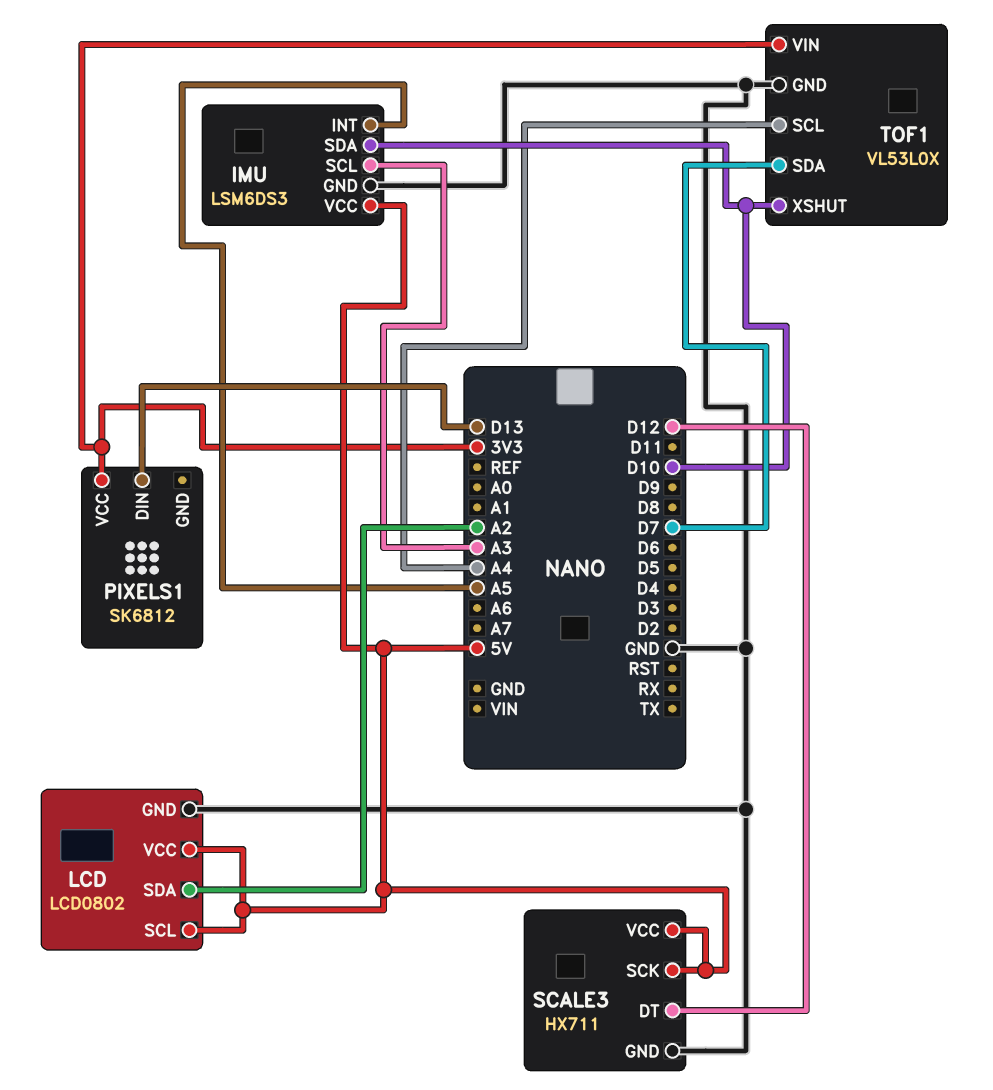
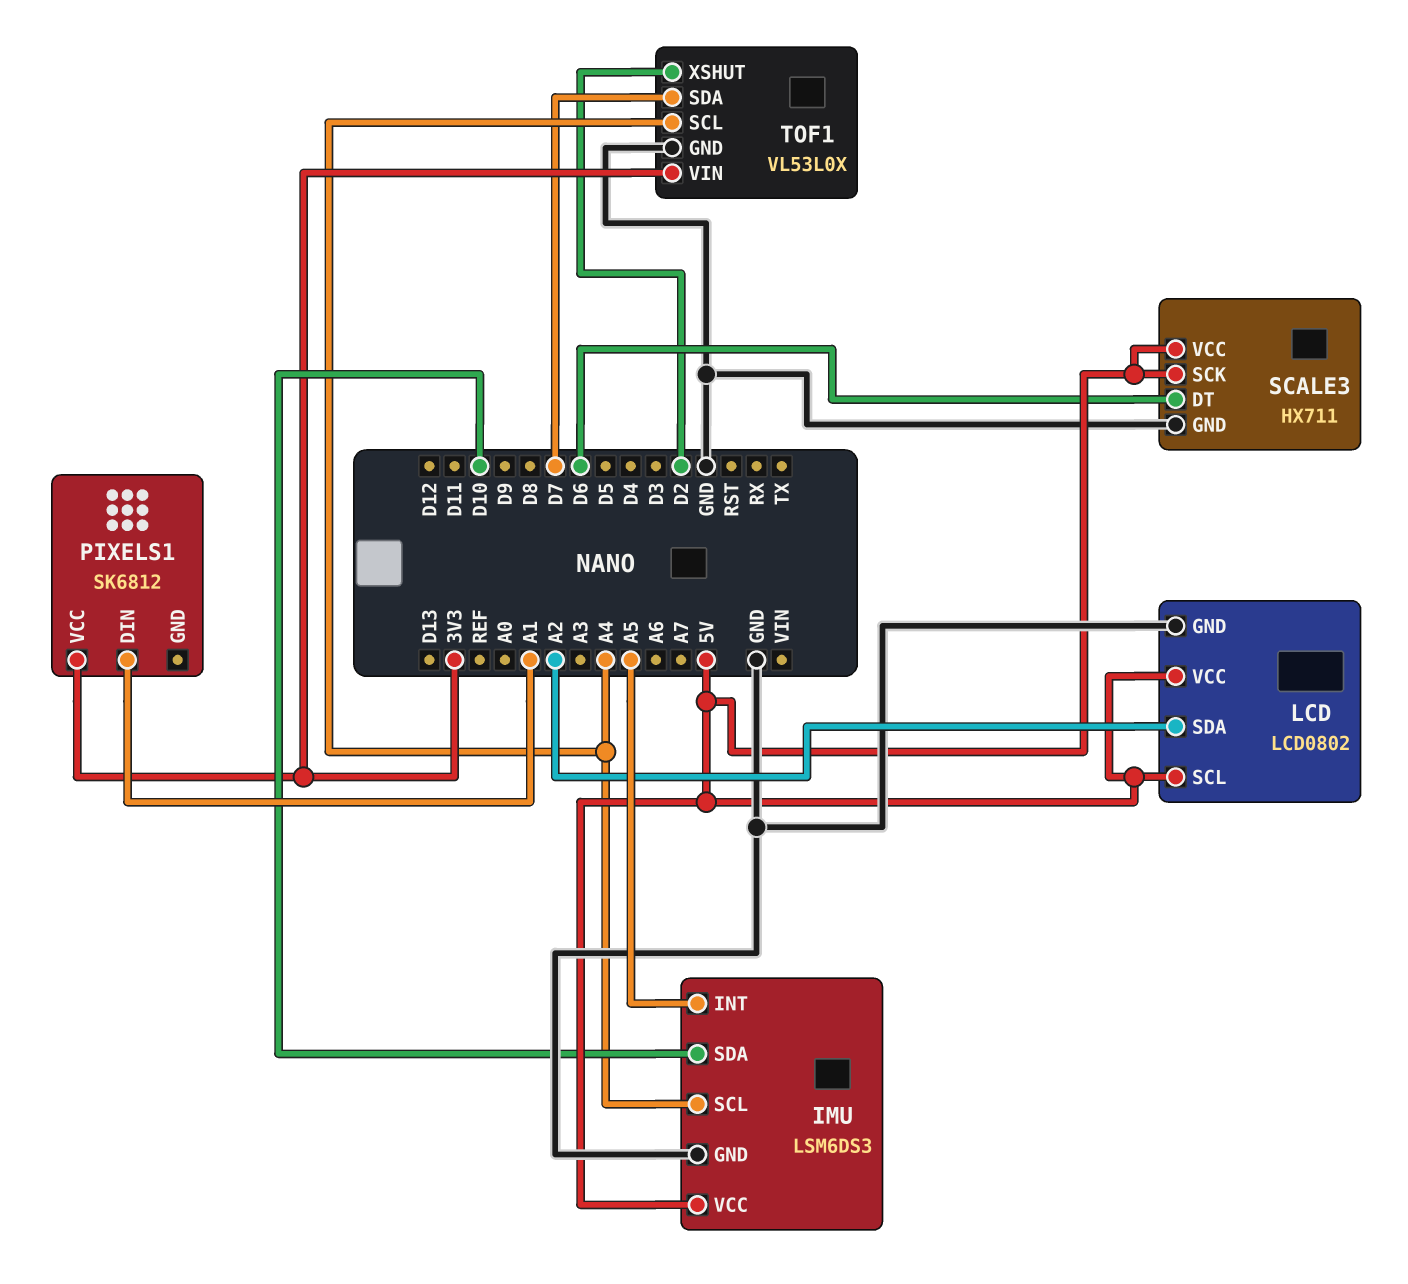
IMU pin SCL: A3 -> A4
PIXELS1 pin DIN: D13 -> A1
SCALE3 pin DT: D12 -> D6
TOF1 pin XSHUT: D10 -> D2

